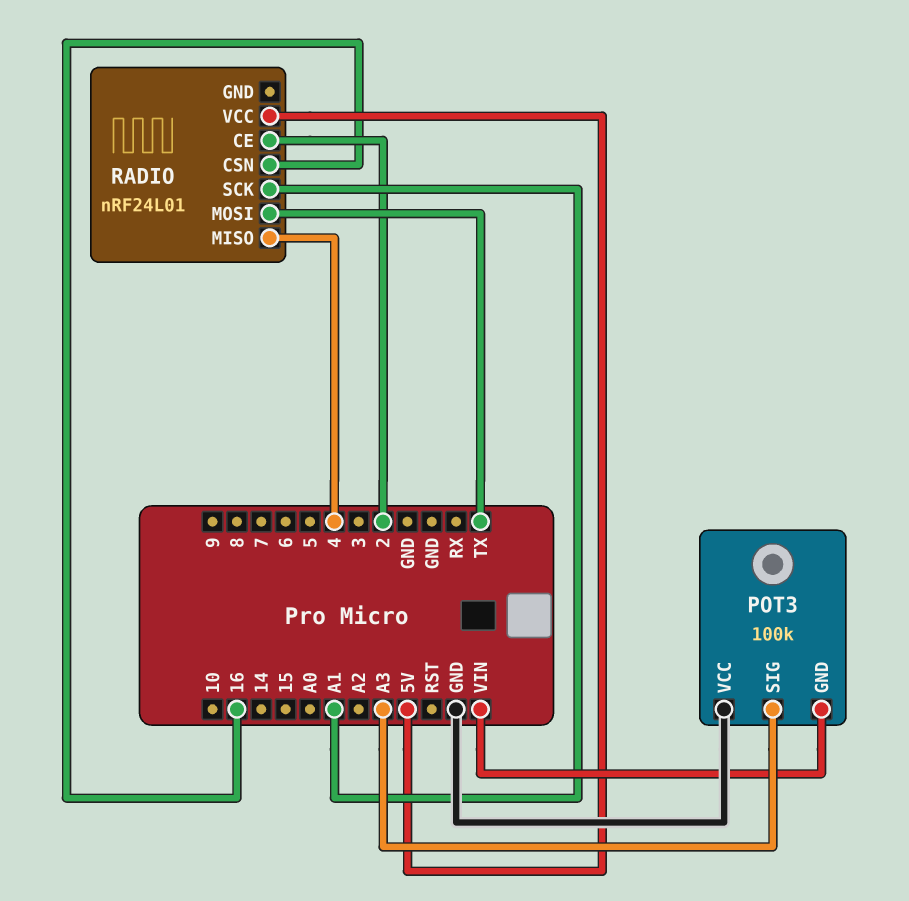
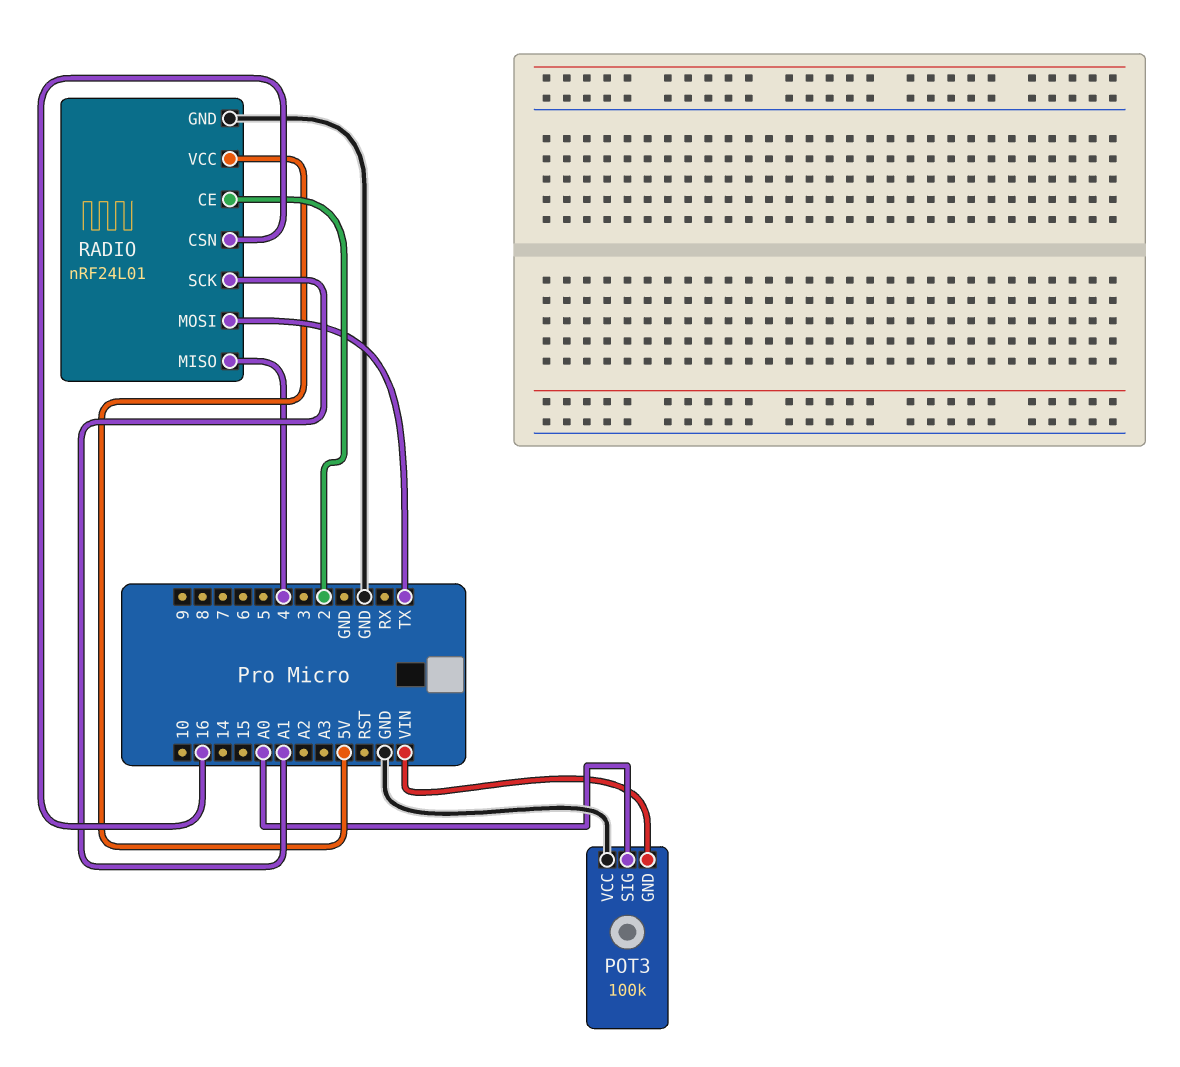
POT3 pin SIG: A3 -> A0
RADIO pin GND: none -> GND

